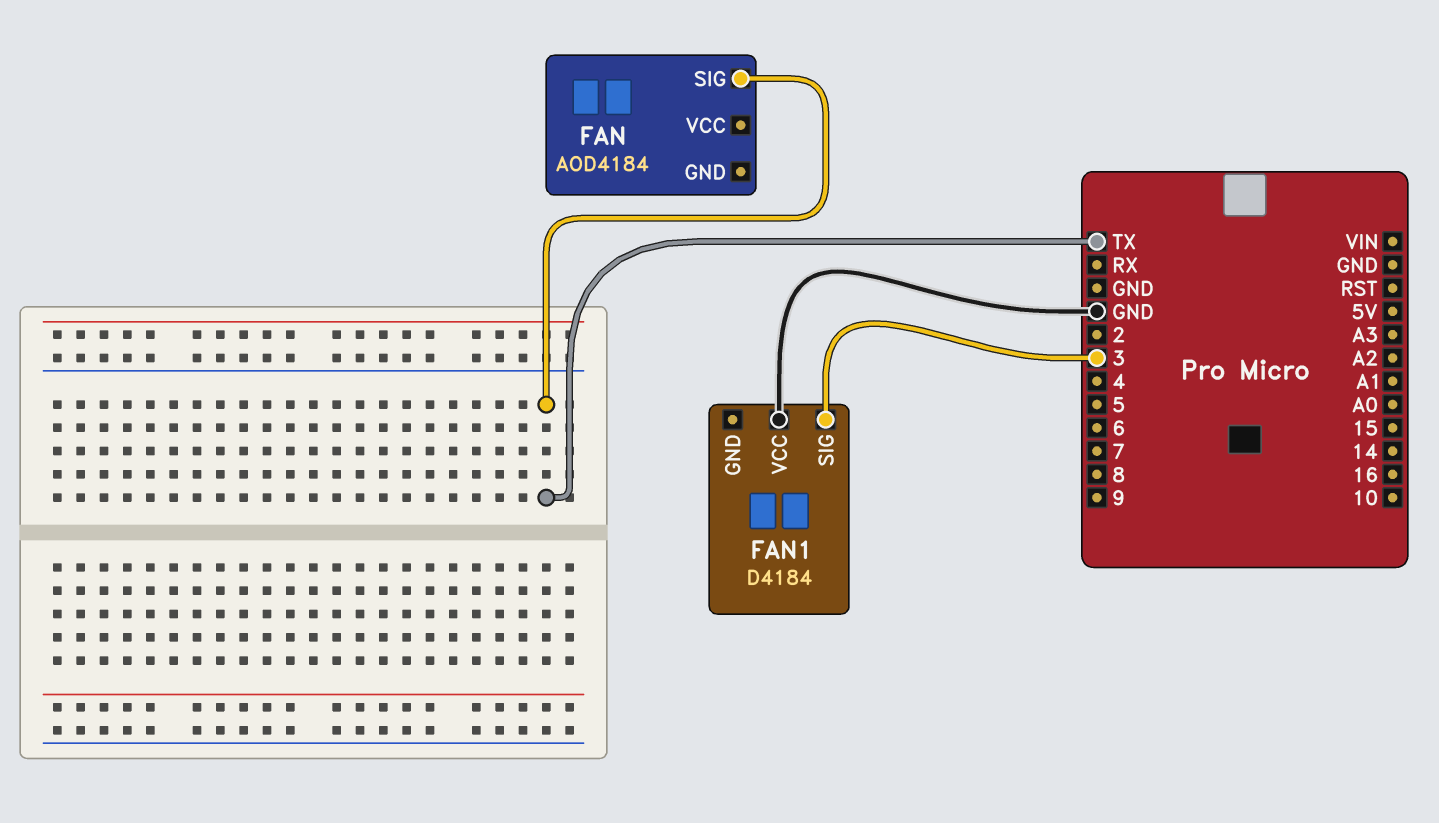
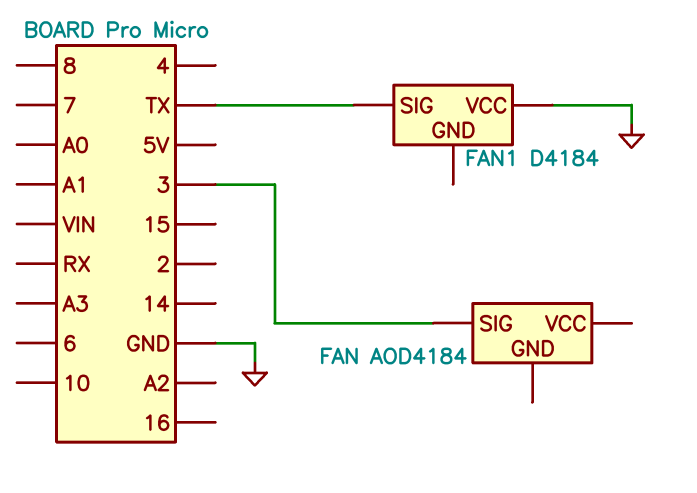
FAN pin SIG: TX -> 3
FAN1 pin SIG: 3 -> TX

